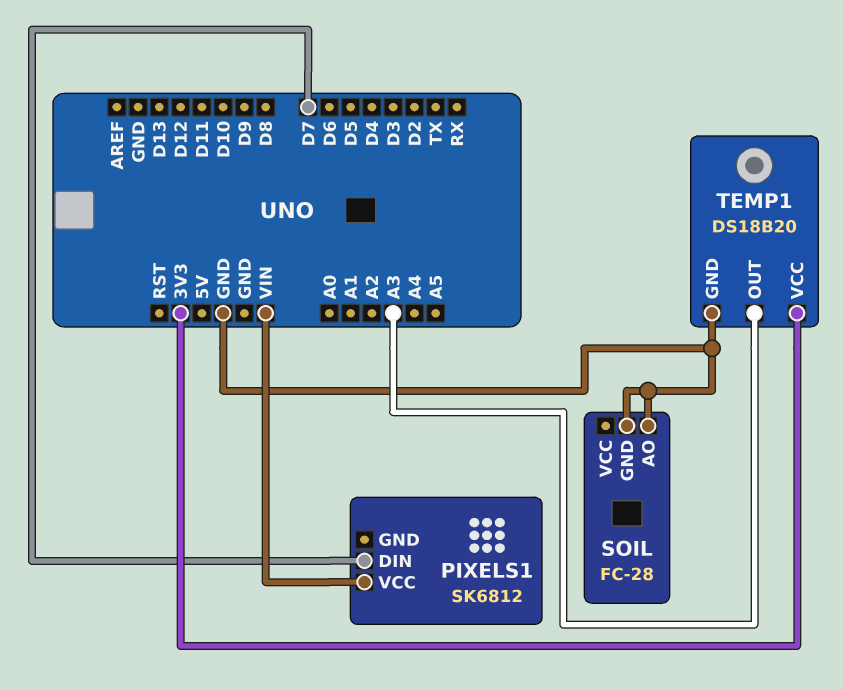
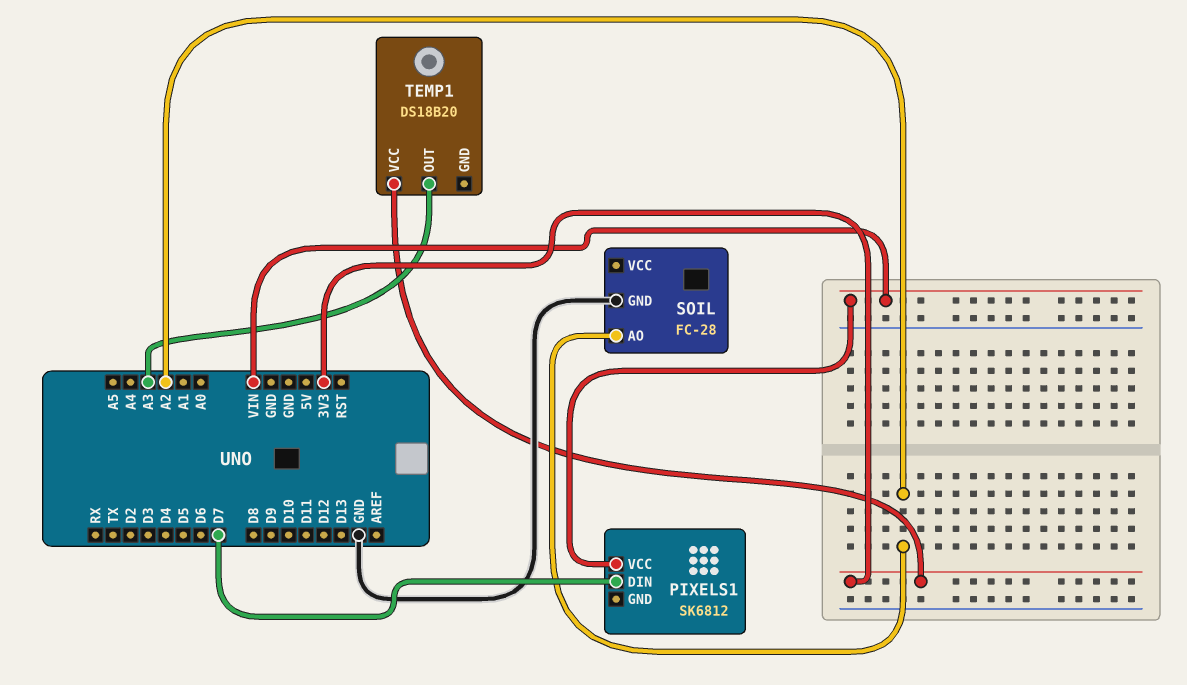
SOIL pin AO: GND -> A2
TEMP1 pin GND: GND -> none

